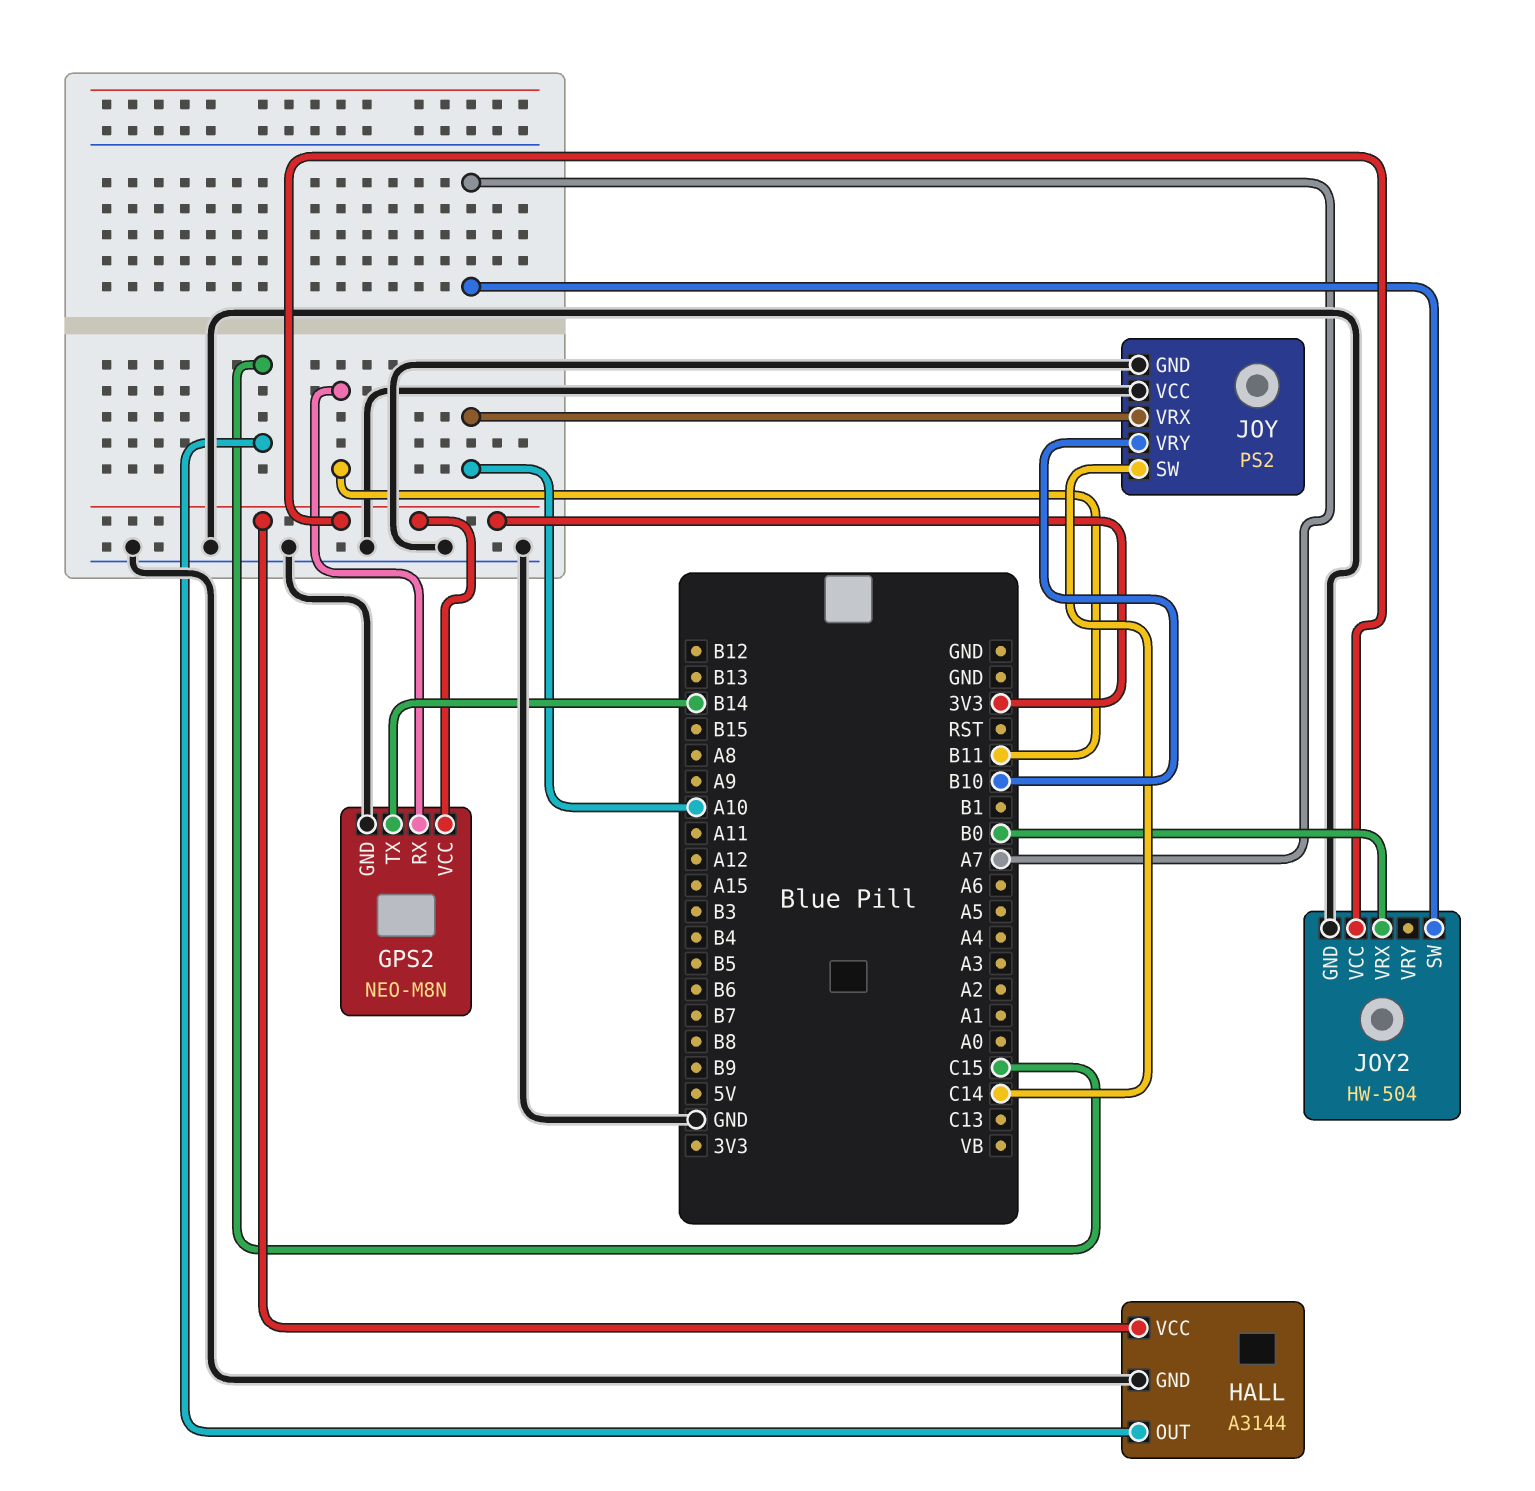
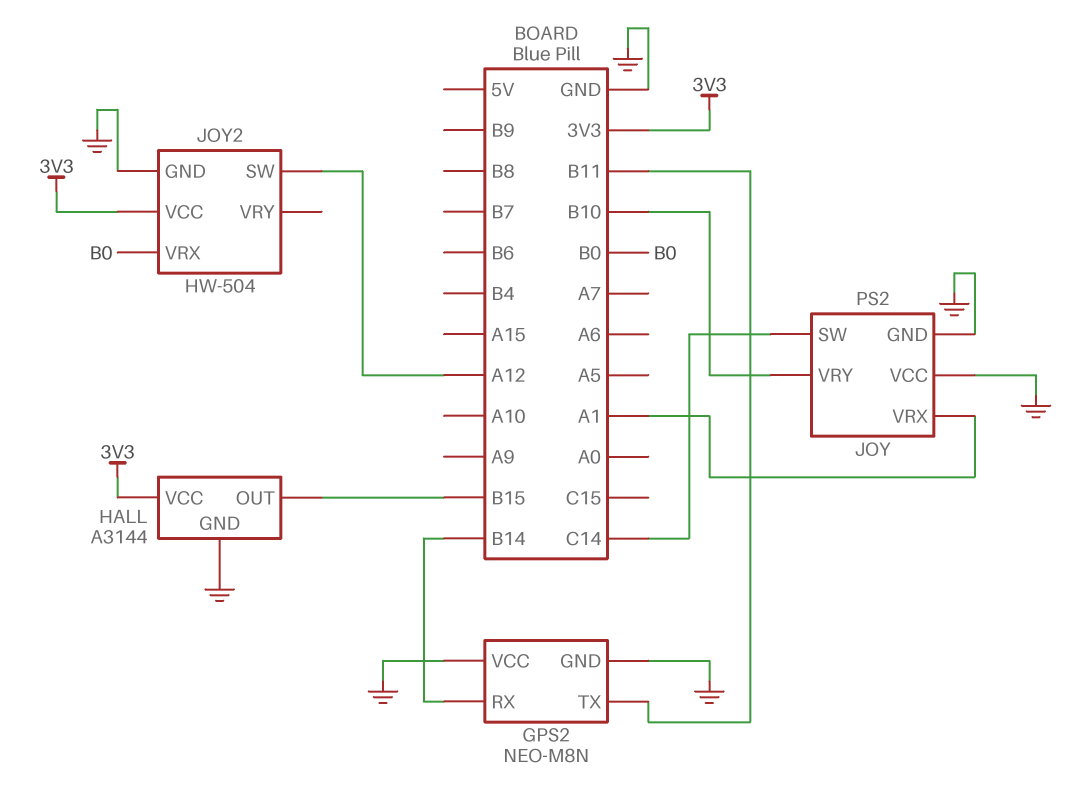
GPS2 pin RX: B11 -> B14
GPS2 pin TX: B14 -> B11
GPS2 pin VCC: 3V3 -> GND
HALL pin OUT: C15 -> B15
JOY pin VRX: A10 -> A1
JOY2 pin SW: A7 -> A12

